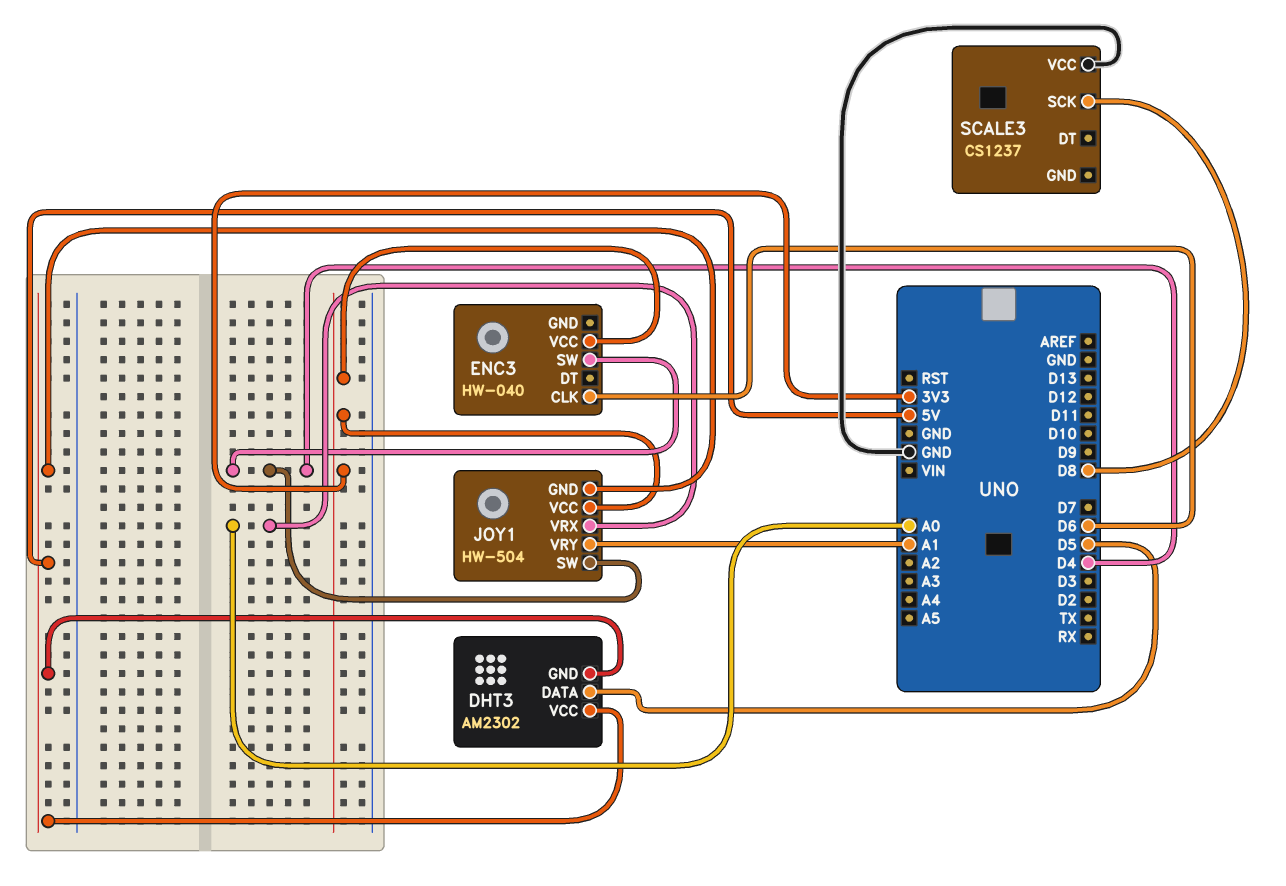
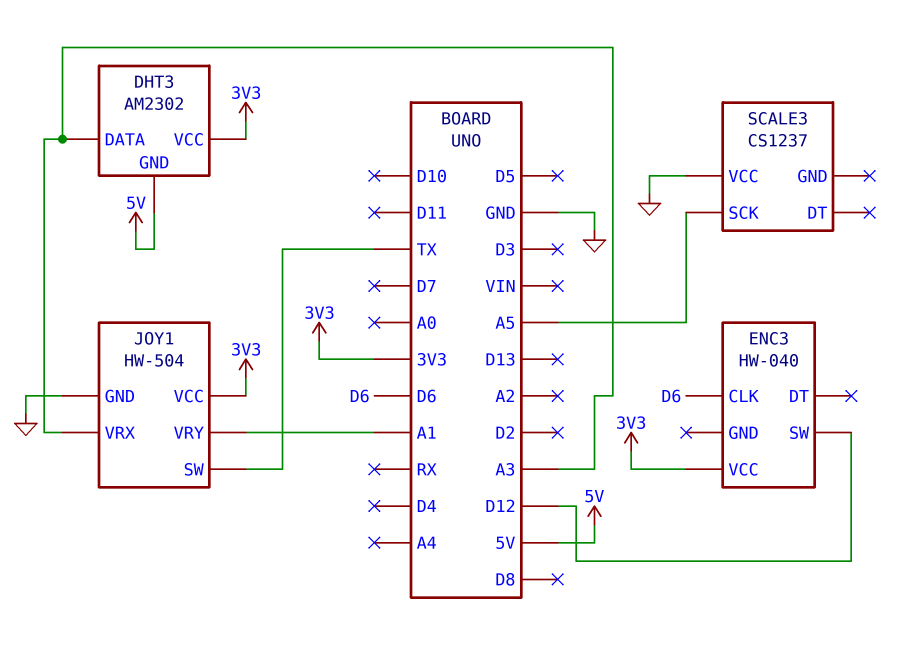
DHT3 pin DATA: D5 -> A3
DHT3 pin VCC: 5V -> 3V3
ENC3 pin SW: D4 -> D12
JOY1 pin GND: 5V -> GND
JOY1 pin SW: D4 -> TX
JOY1 pin VRX: A0 -> A3
SCALE3 pin SCK: D8 -> A5

